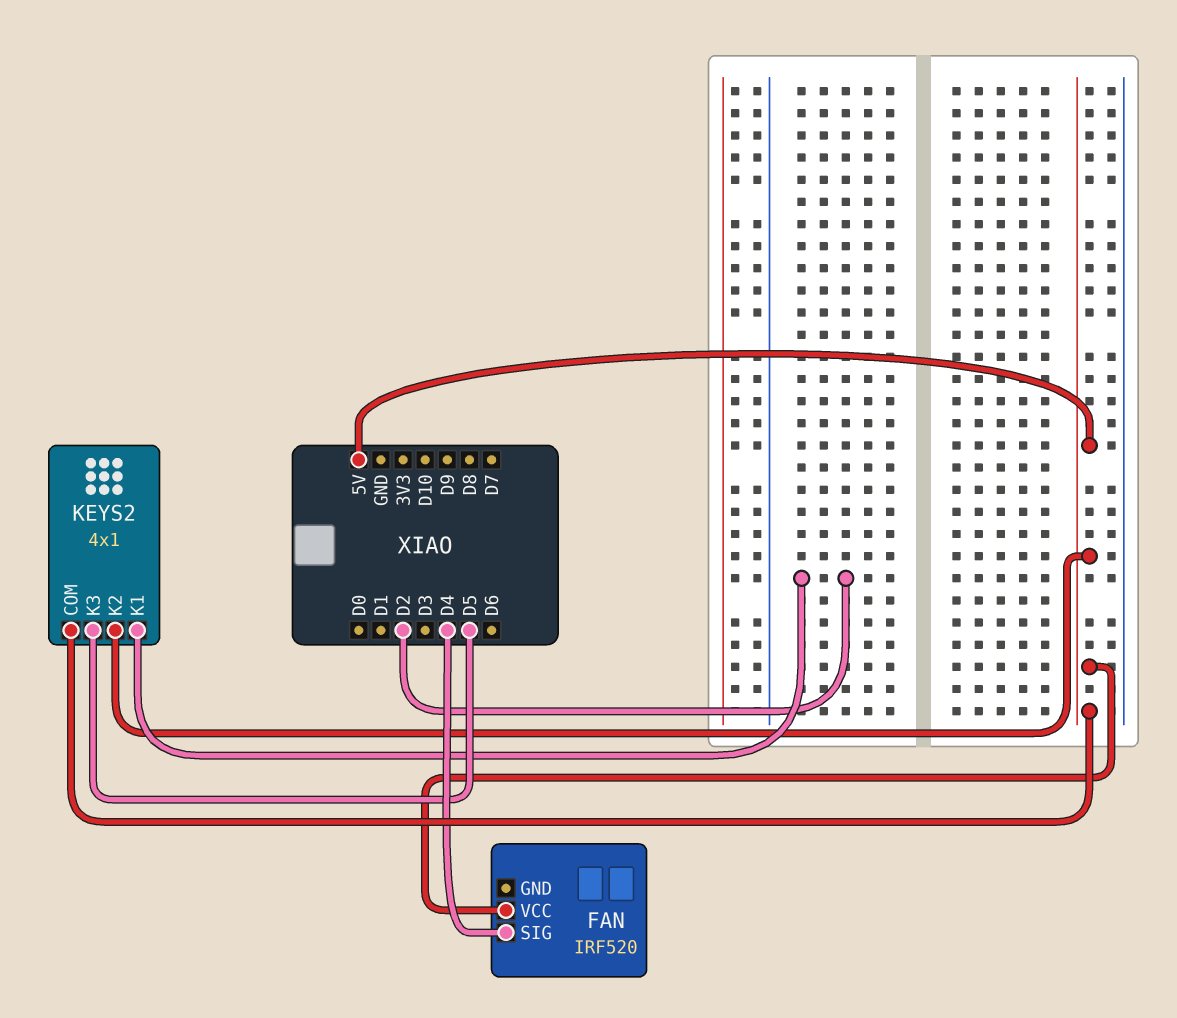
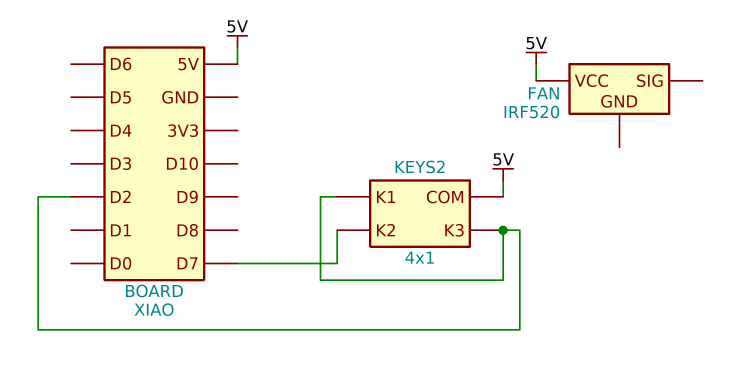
FAN pin SIG: D4 -> none
KEYS2 pin K2: 5V -> D7
KEYS2 pin K3: D5 -> D2

